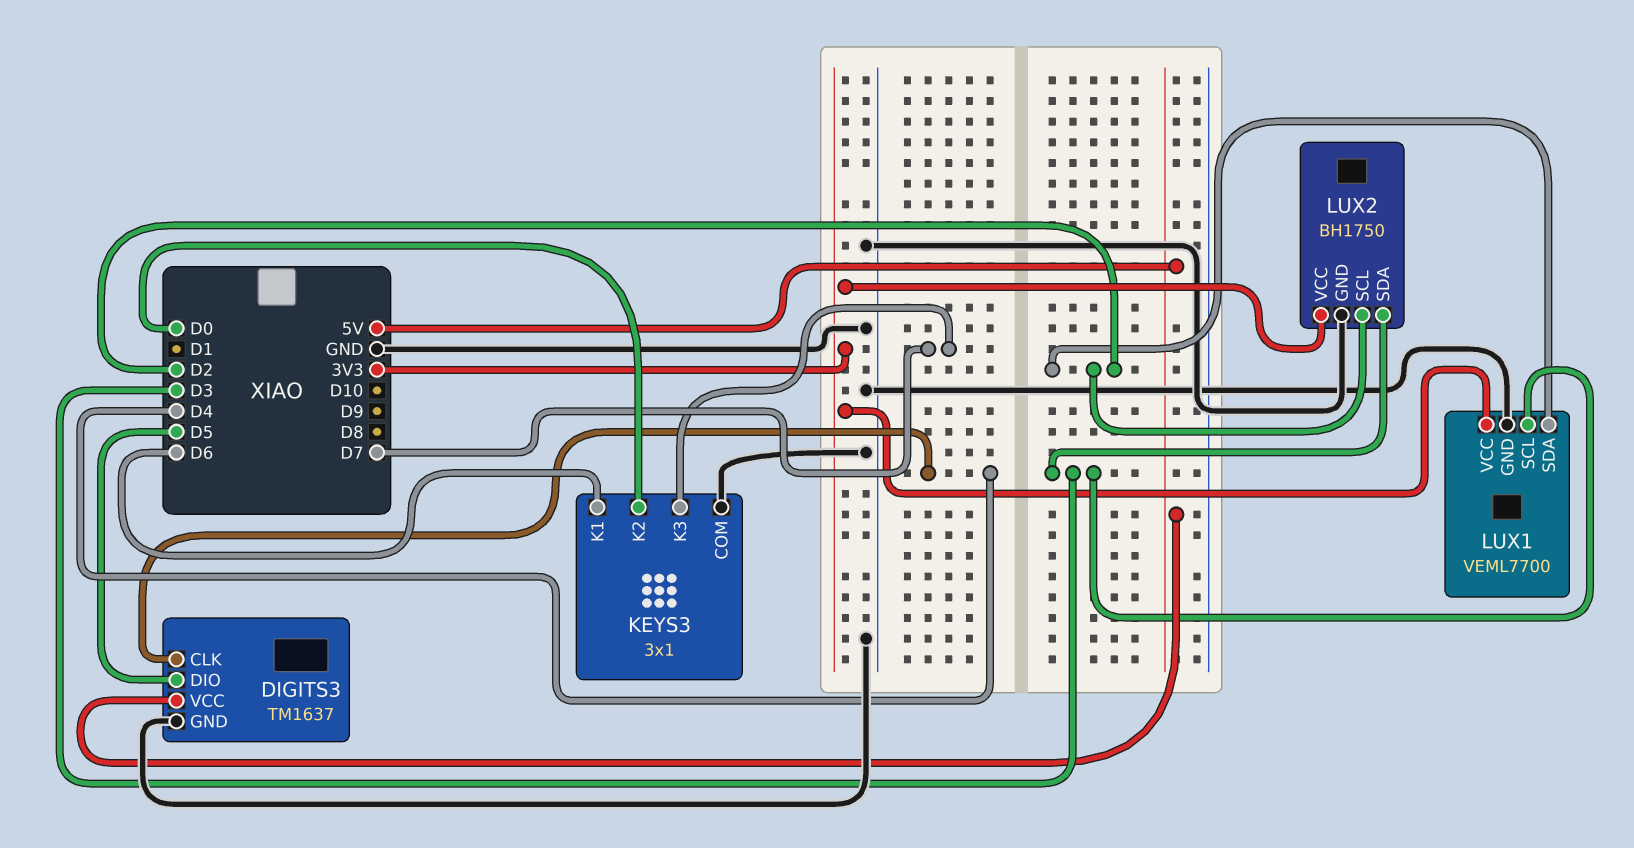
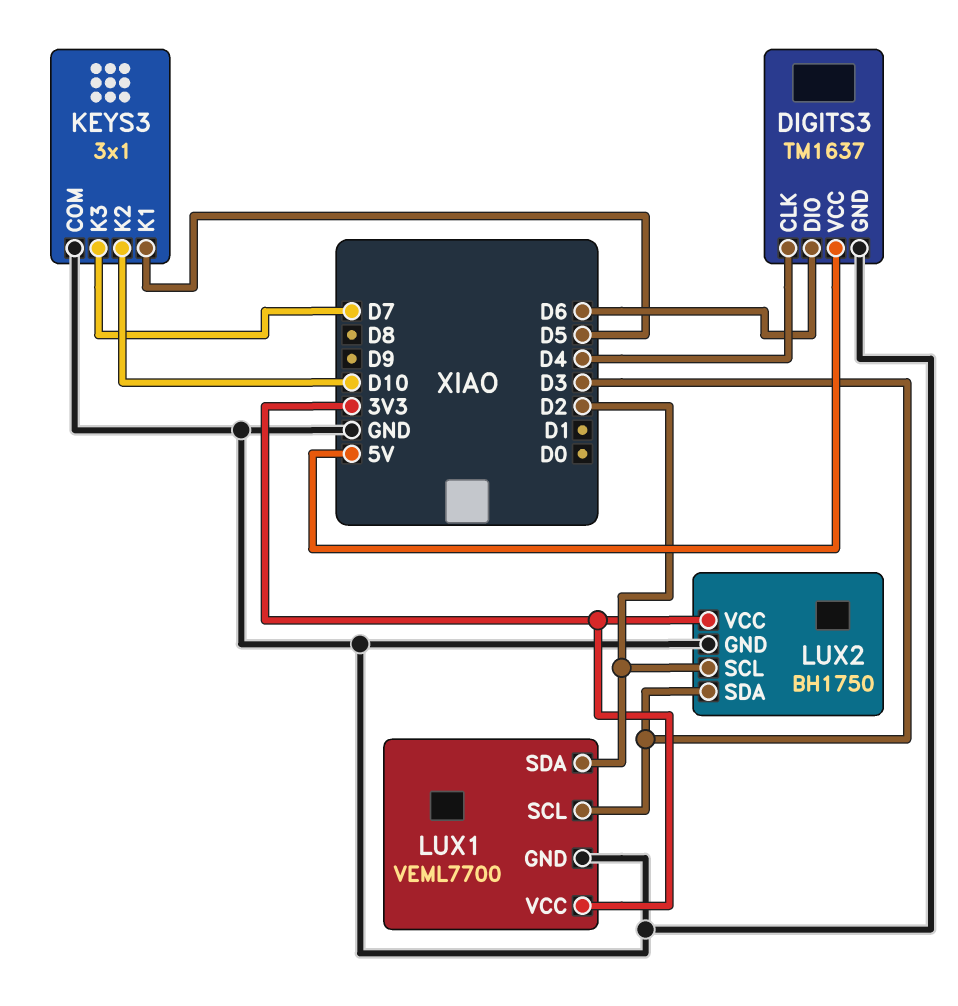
DIGITS3 pin DIO: D5 -> D6
KEYS3 pin K1: D6 -> D5
KEYS3 pin K2: D0 -> D10

